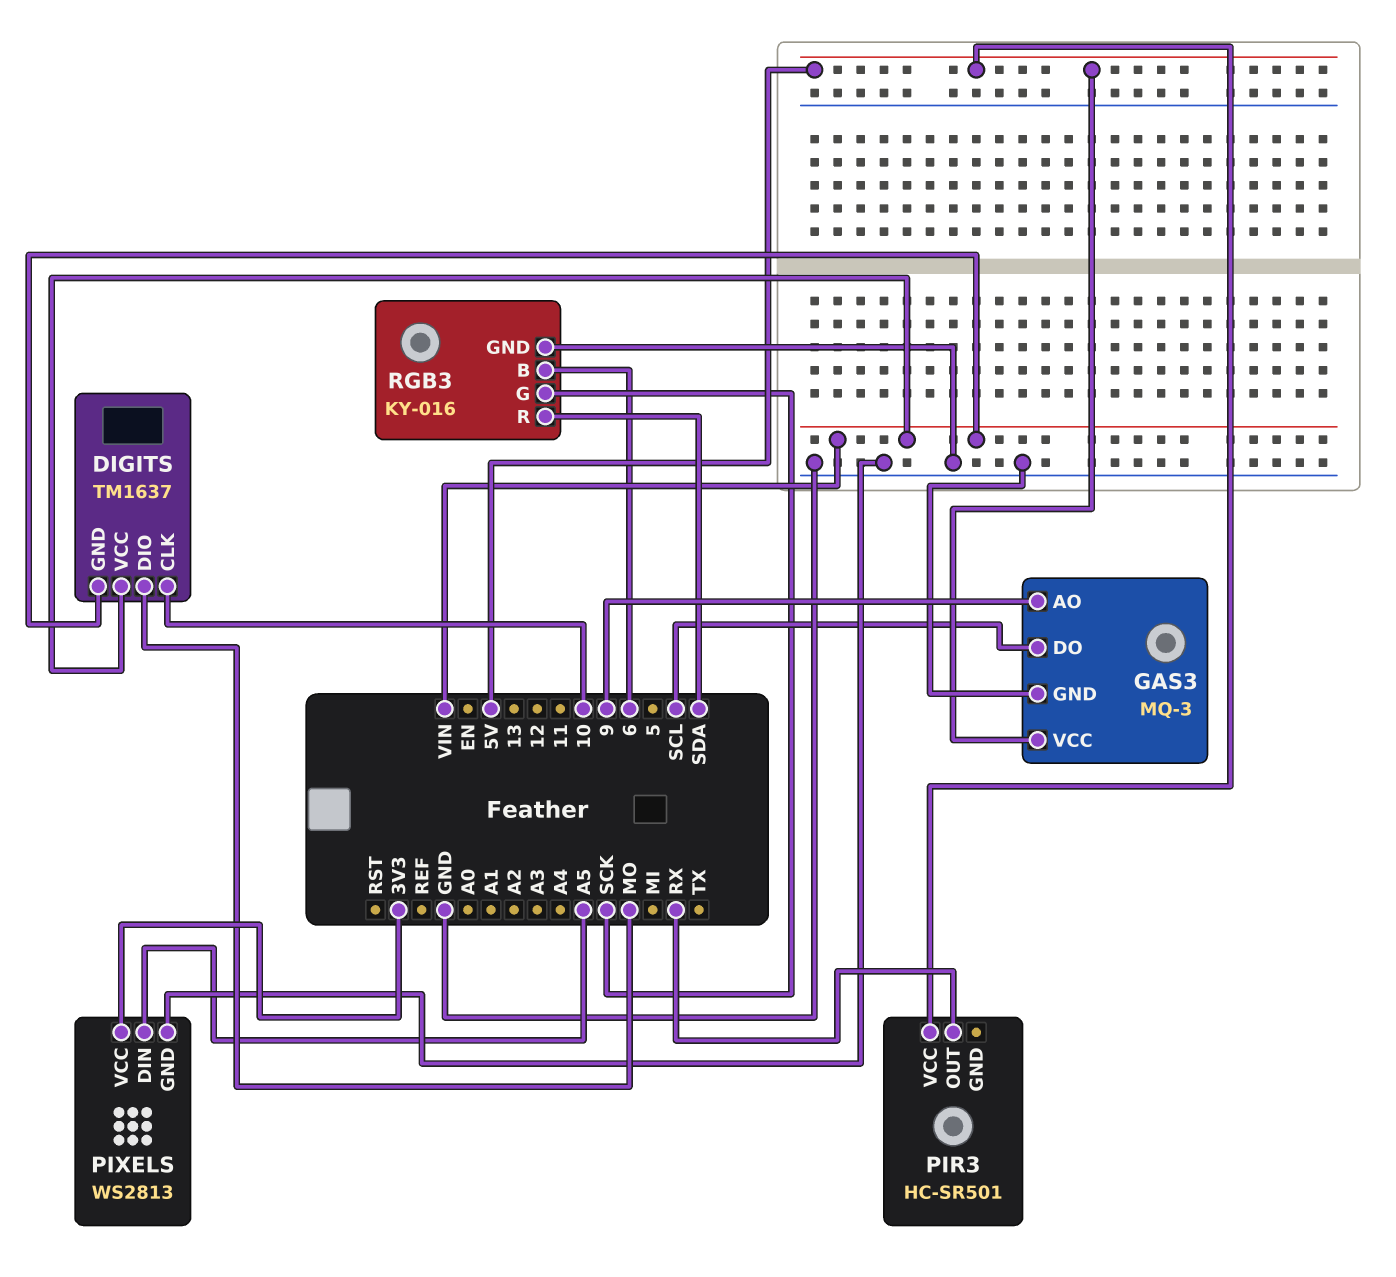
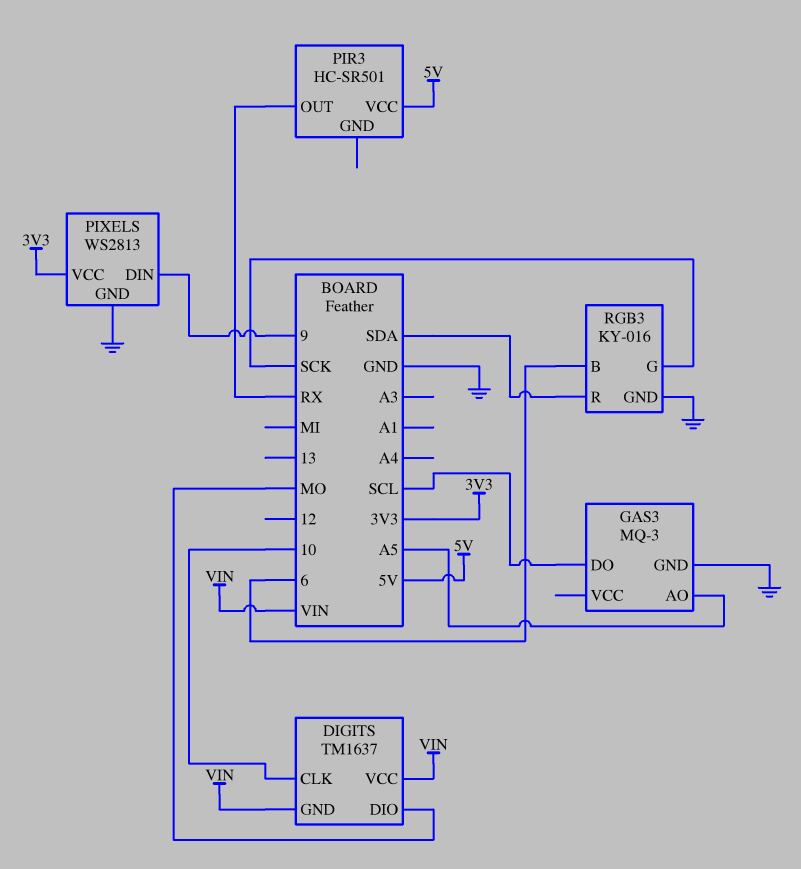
GAS3 pin AO: 9 -> A5
GAS3 pin VCC: 5V -> none
PIXELS pin DIN: A5 -> 9

